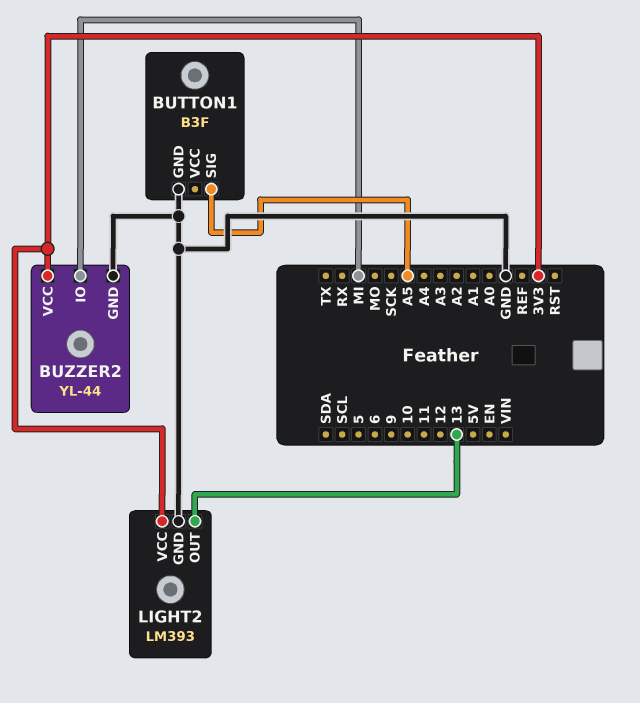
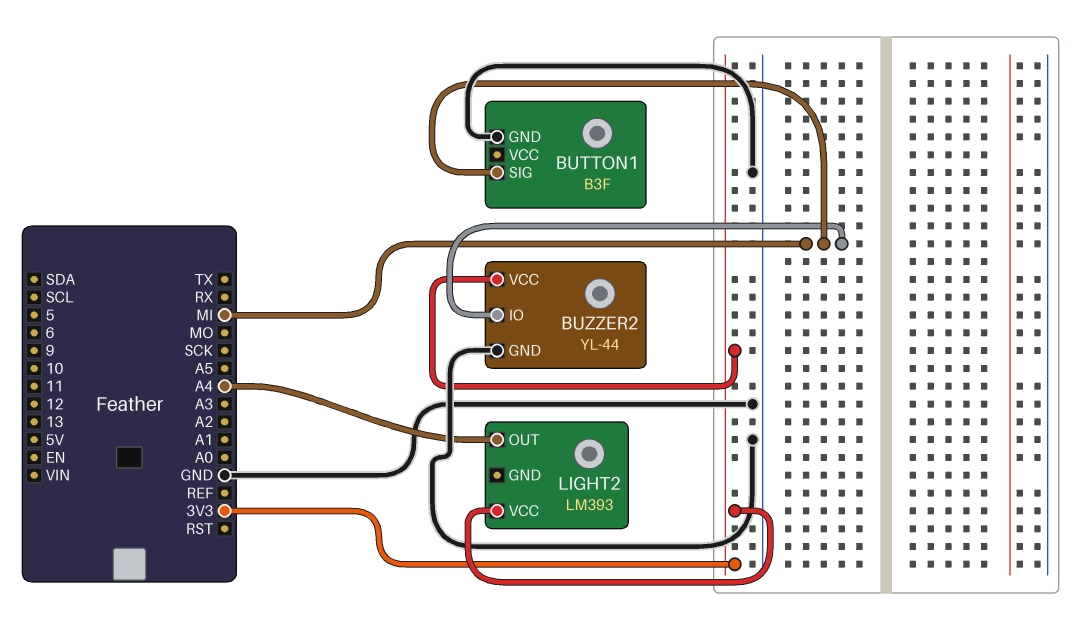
BUTTON1 pin SIG: A5 -> MI
LIGHT2 pin GND: GND -> none
LIGHT2 pin OUT: 13 -> A4

